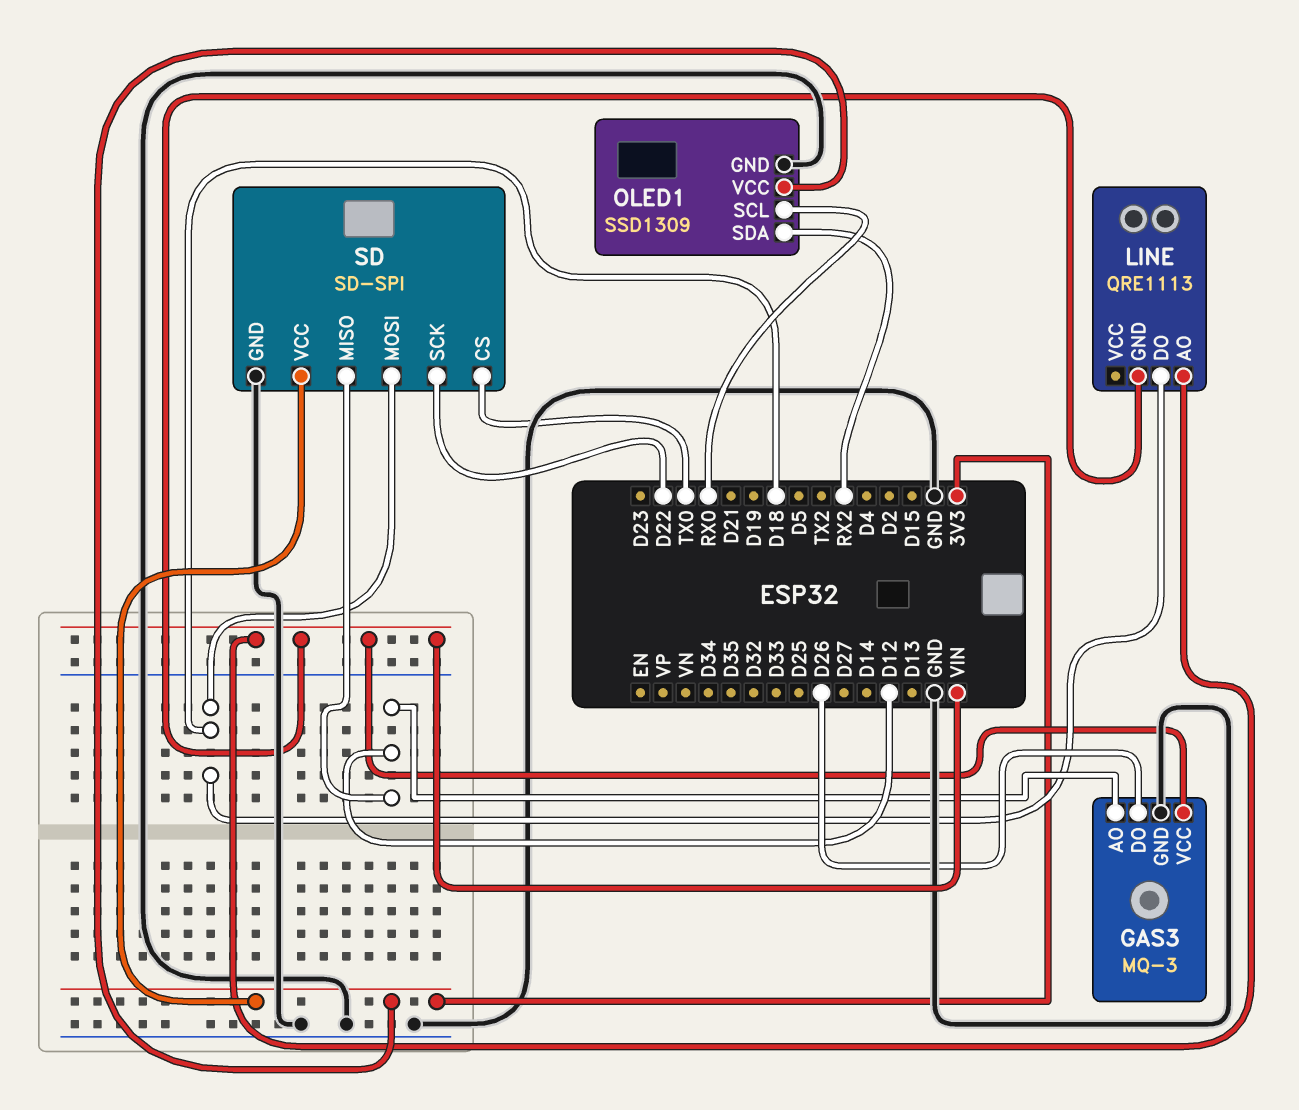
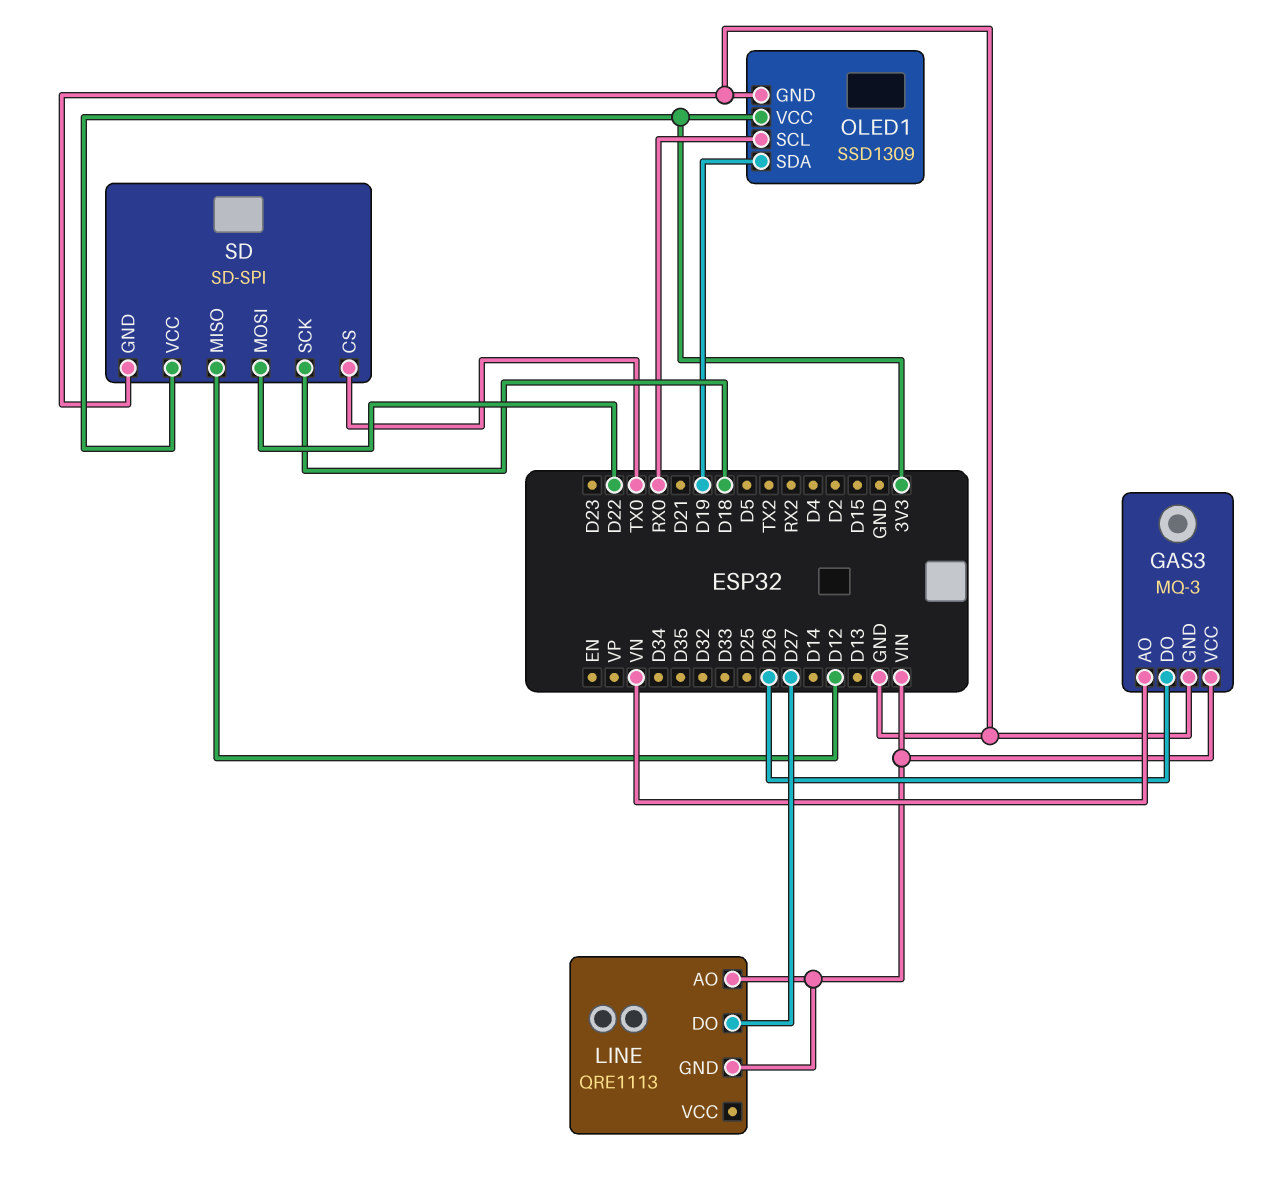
GAS3 pin AO: D12 -> VN
LINE pin DO: D18 -> D27
OLED1 pin SDA: RX2 -> D19
SD pin MOSI: D18 -> D22
SD pin SCK: D22 -> D18

